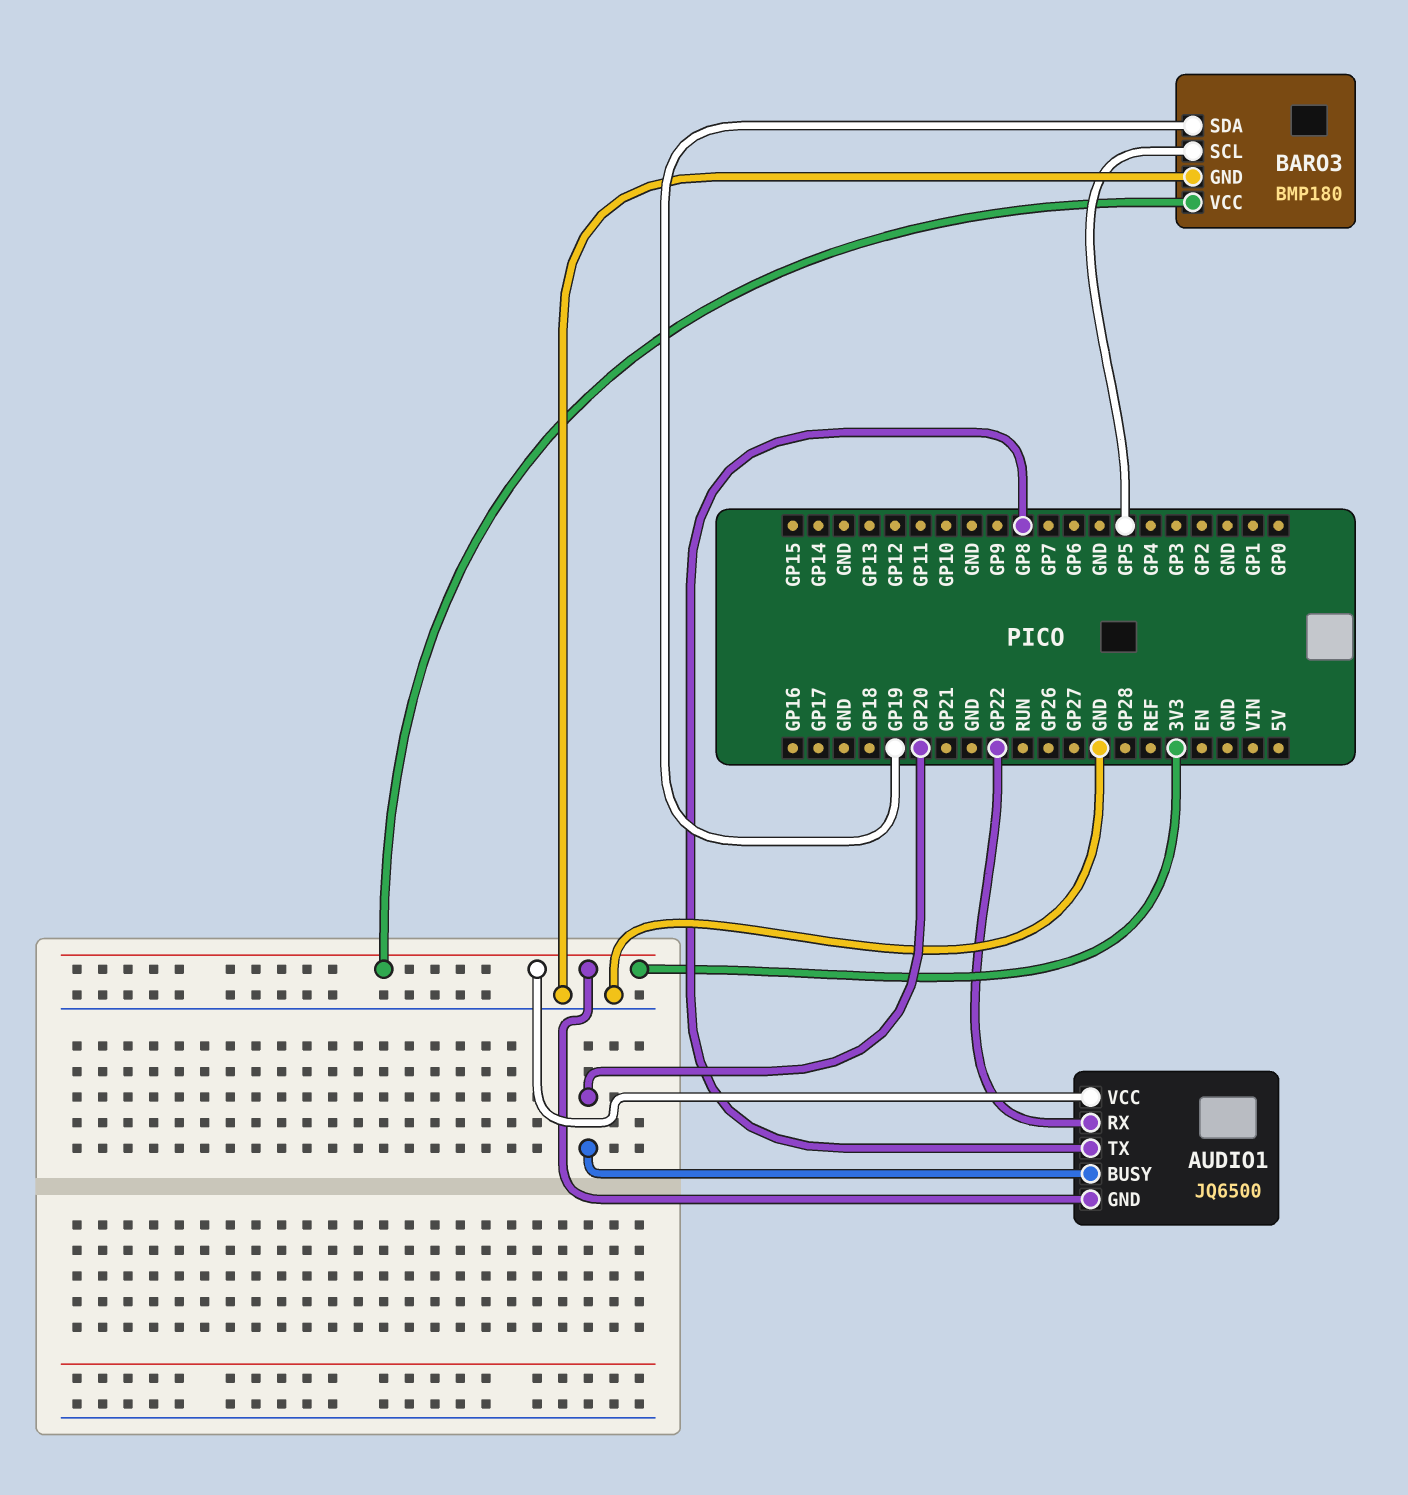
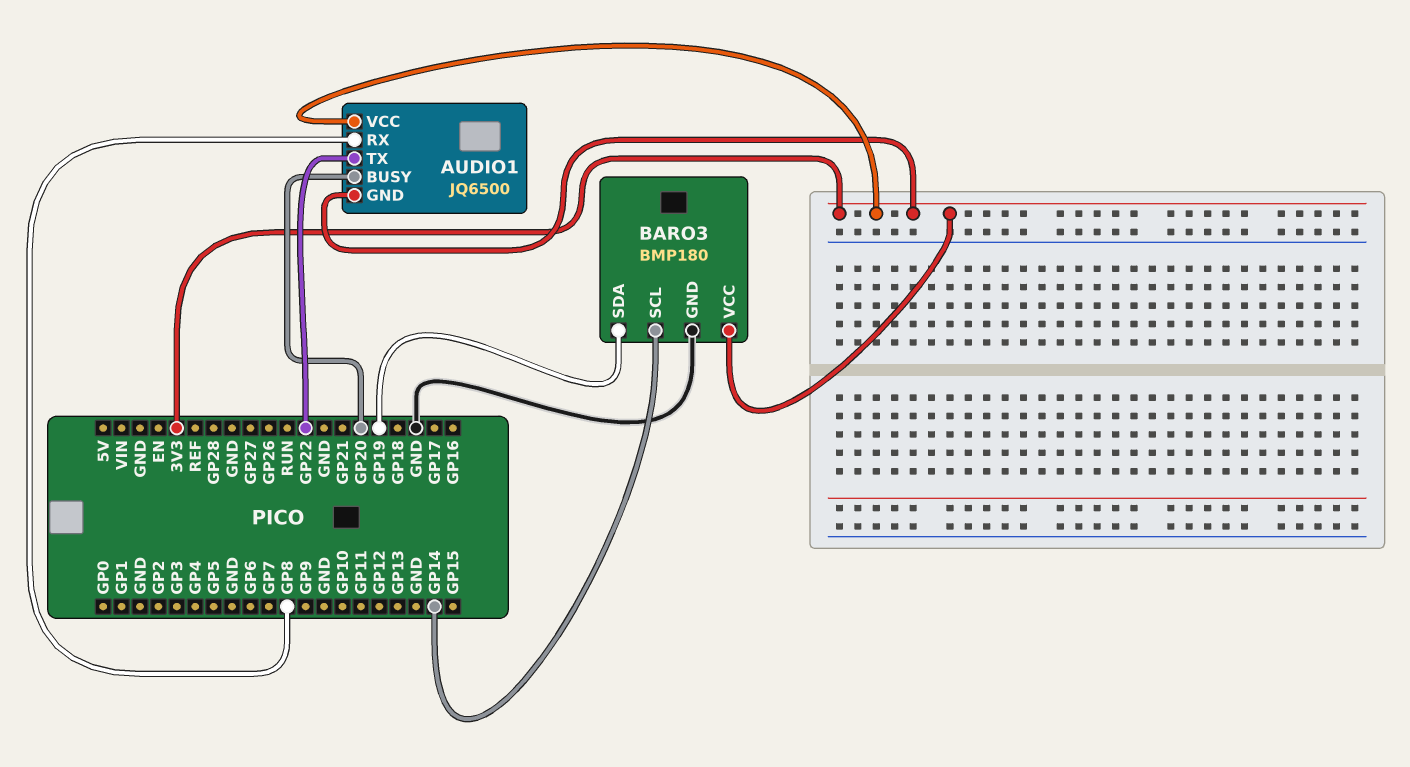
AUDIO1 pin RX: GP22 -> GP8
AUDIO1 pin TX: GP8 -> GP22
BARO3 pin SCL: GP5 -> GP14

